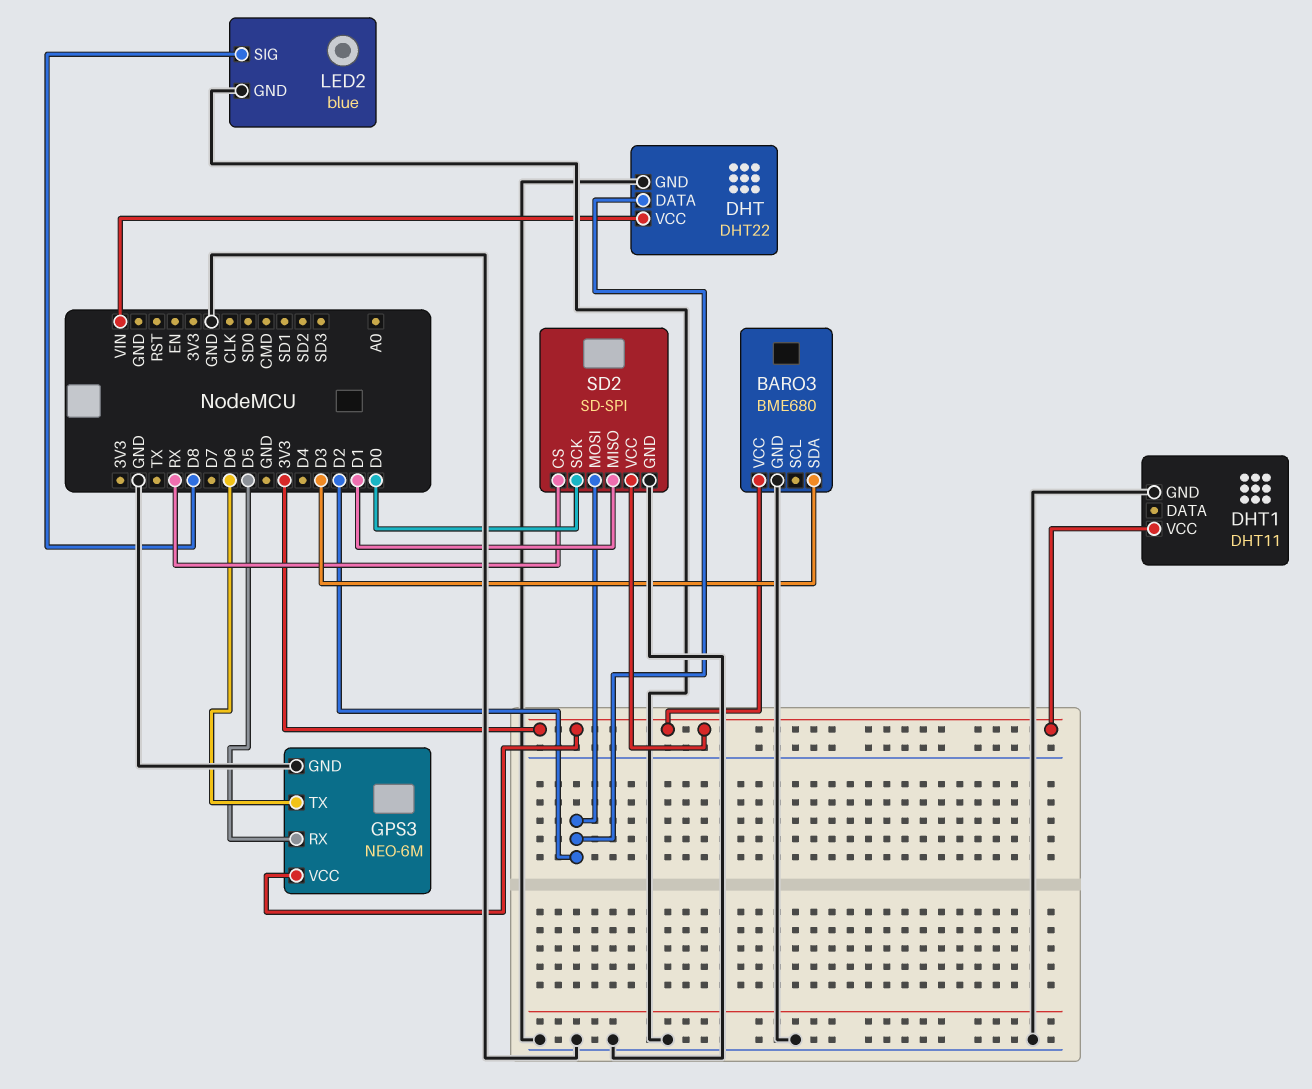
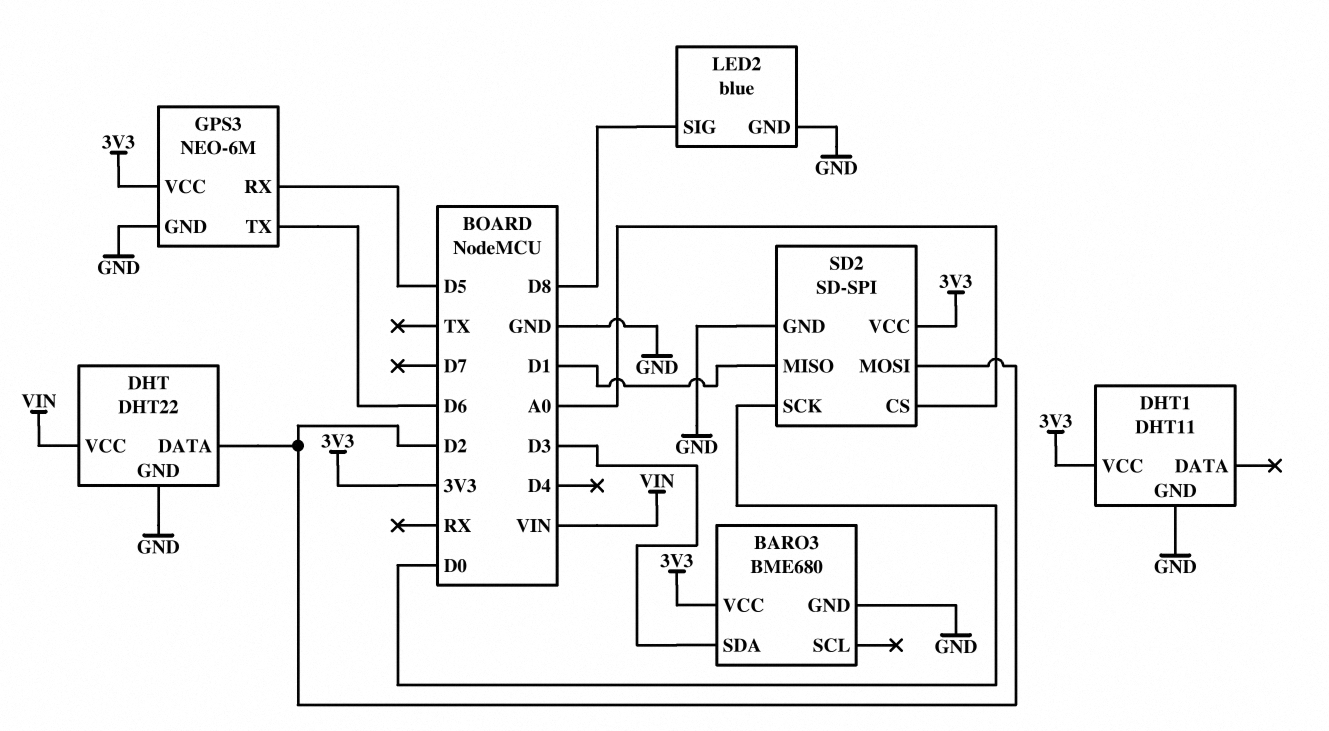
SD2 pin CS: RX -> A0

